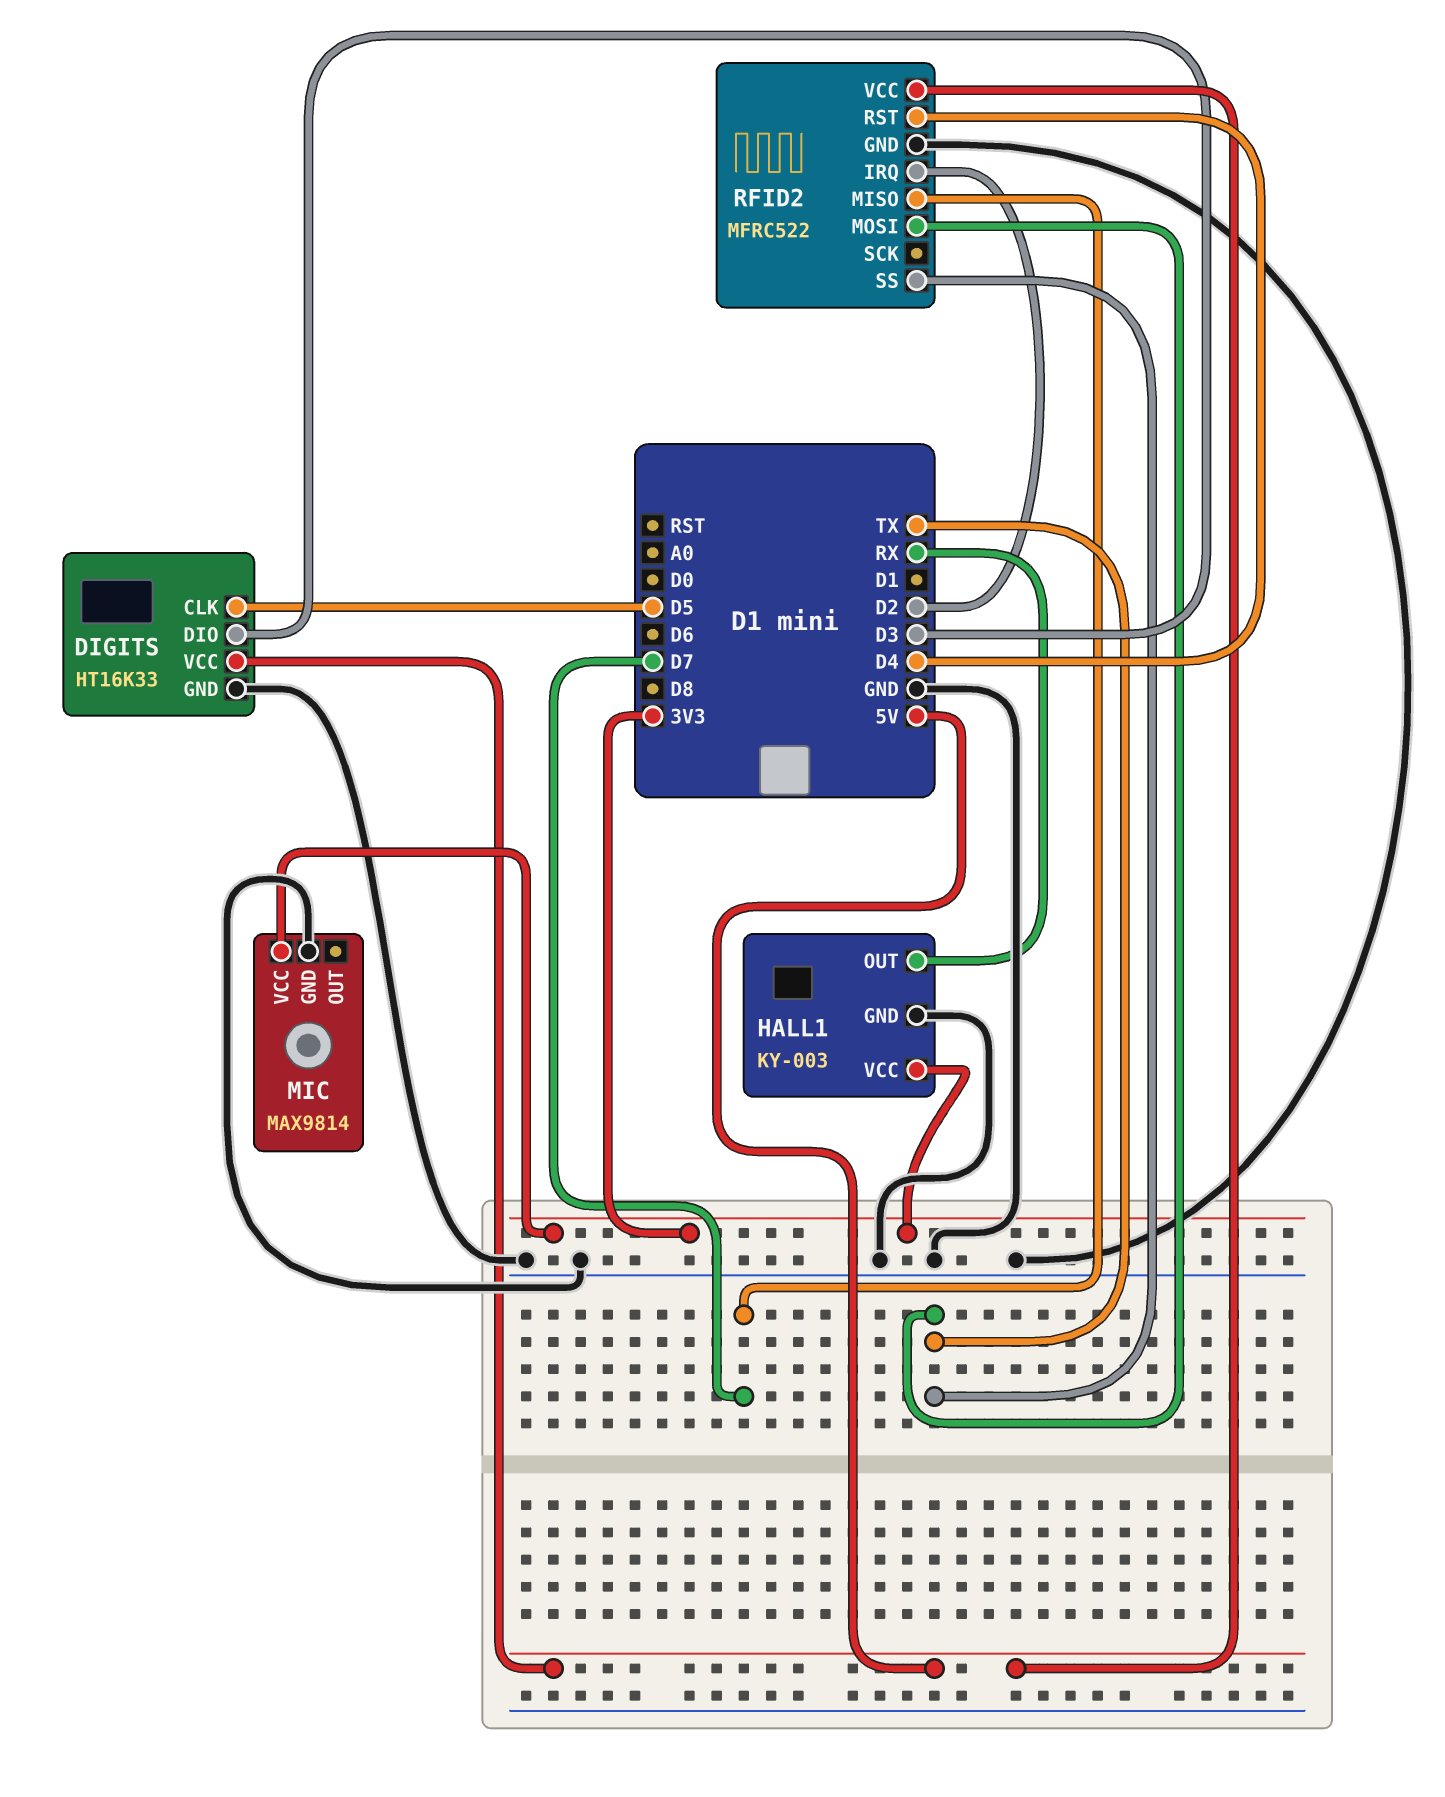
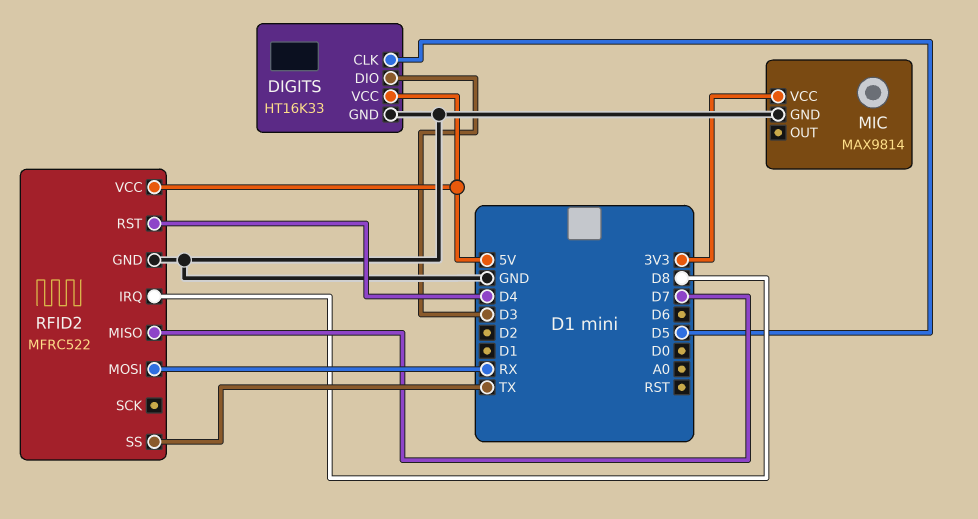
HALL1: KY-003 -> none
HALL1 pin GND: GND -> none
HALL1 pin OUT: RX -> none
HALL1 pin VCC: 3V3 -> none
RFID2 pin IRQ: D2 -> D8
RFID2 pin MOSI: TX -> RX

